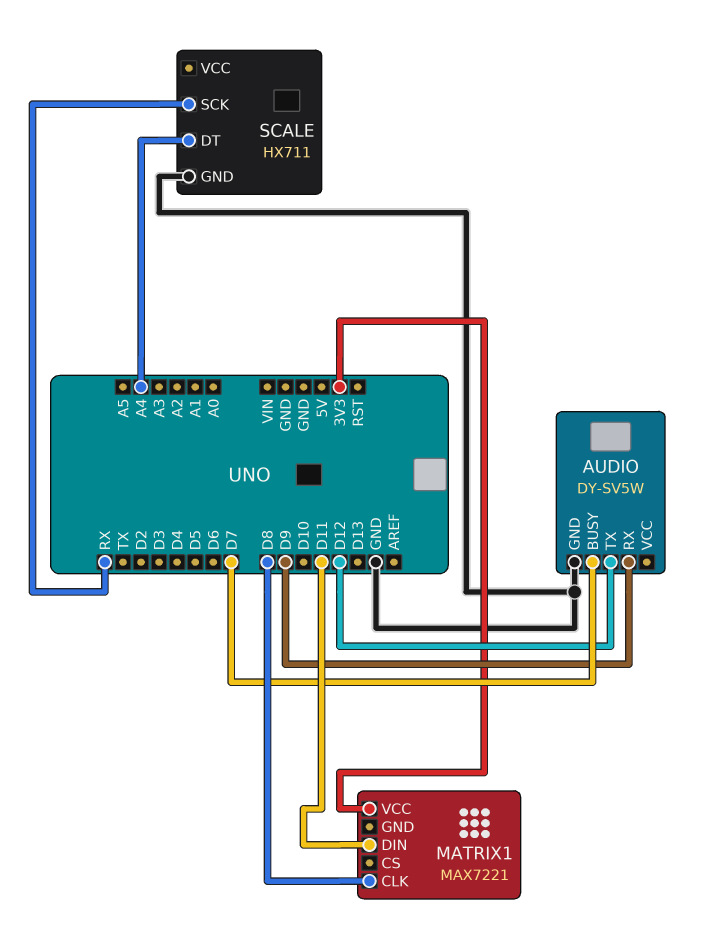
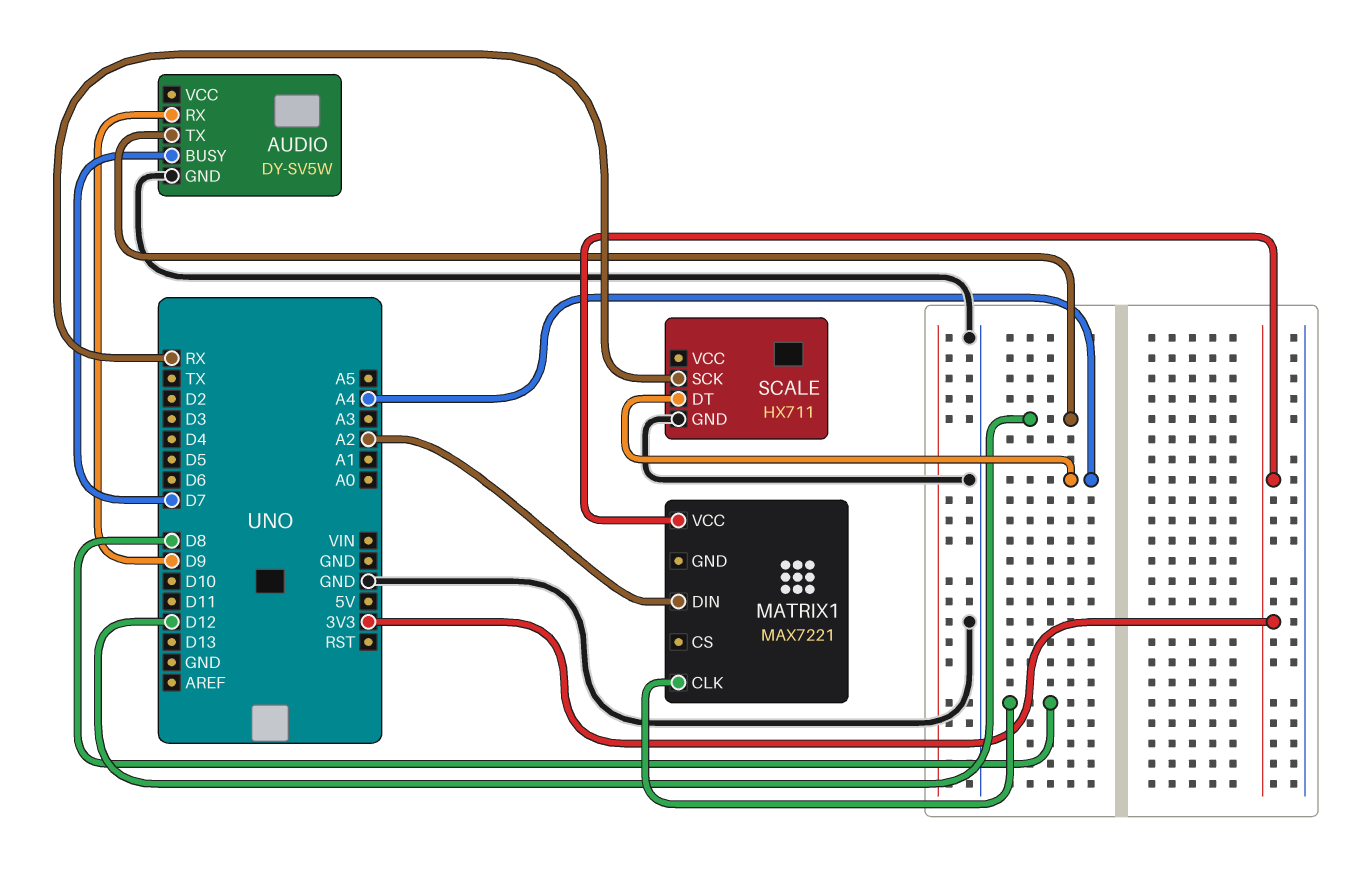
MATRIX1 pin DIN: D11 -> A2

